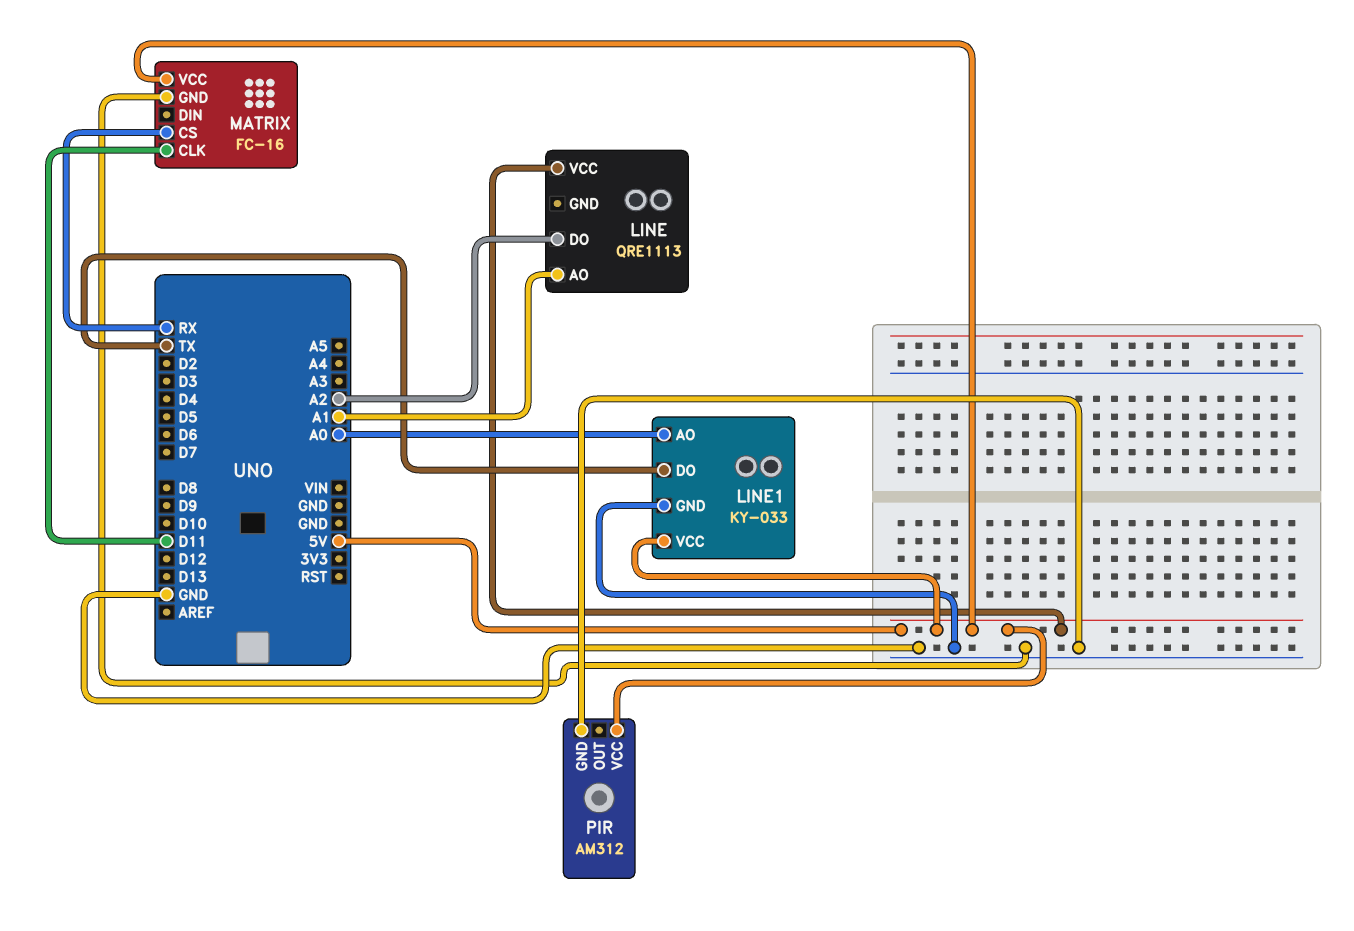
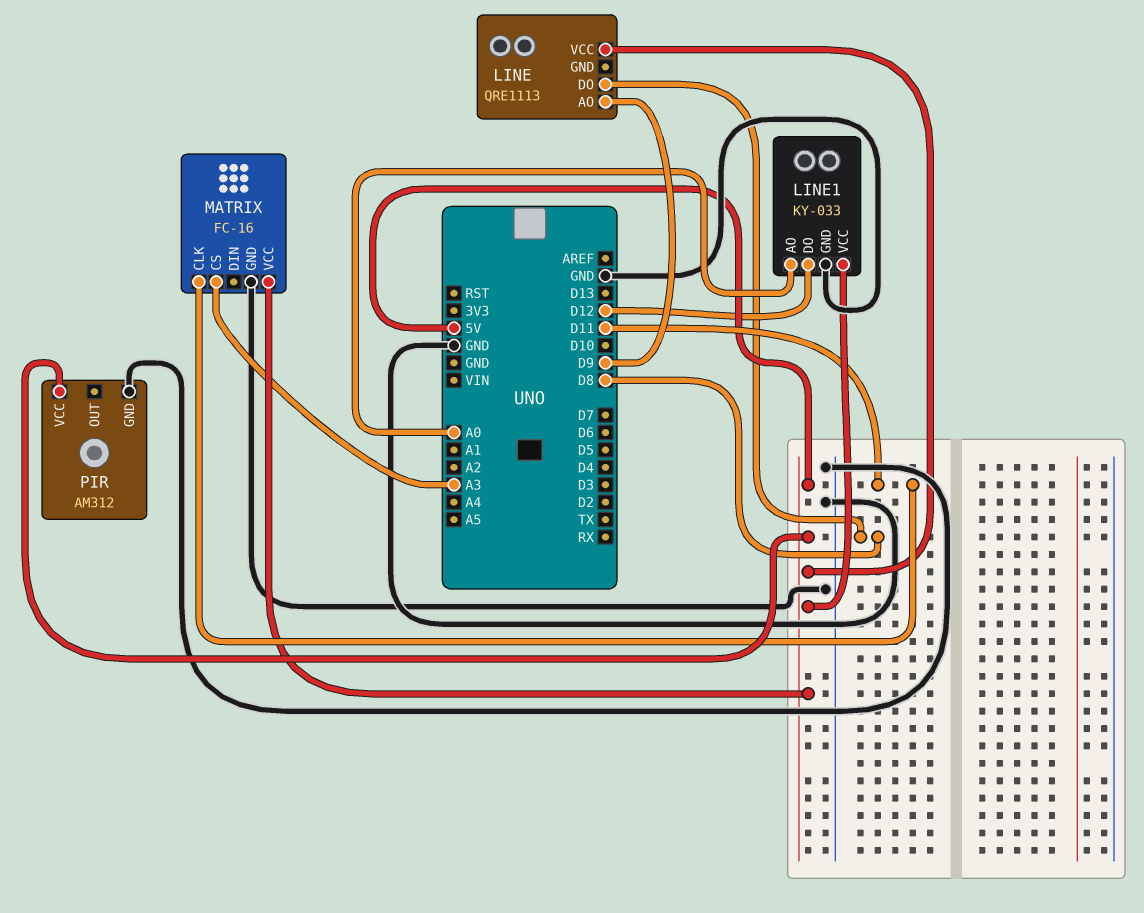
LINE pin AO: A1 -> D9
LINE pin DO: A2 -> D8
LINE1 pin DO: TX -> D12
MATRIX pin CS: RX -> A3

